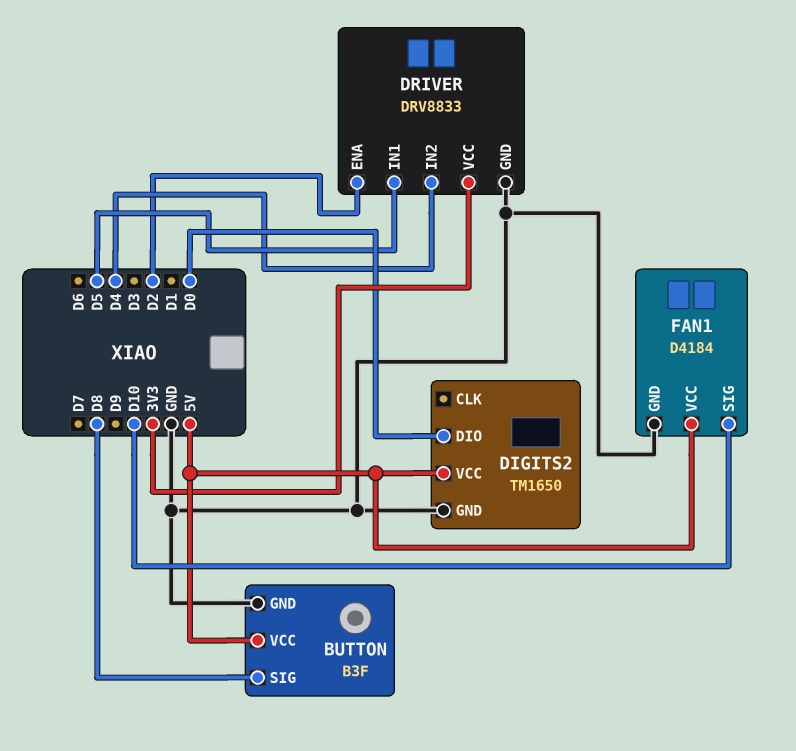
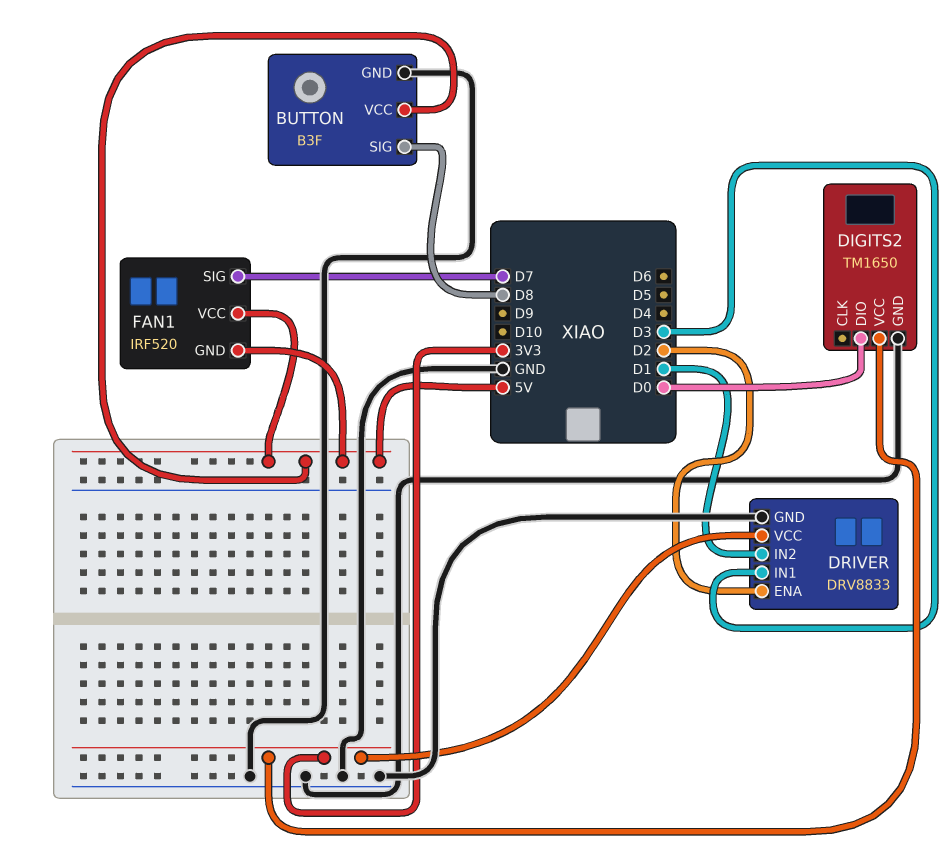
DIGITS2 pin VCC: 5V -> 3V3
DRIVER pin IN1: D5 -> D3
DRIVER pin IN2: D4 -> D1
FAN1: D4184 -> IRF520
FAN1 pin GND: GND -> 5V
FAN1 pin SIG: D10 -> D7

